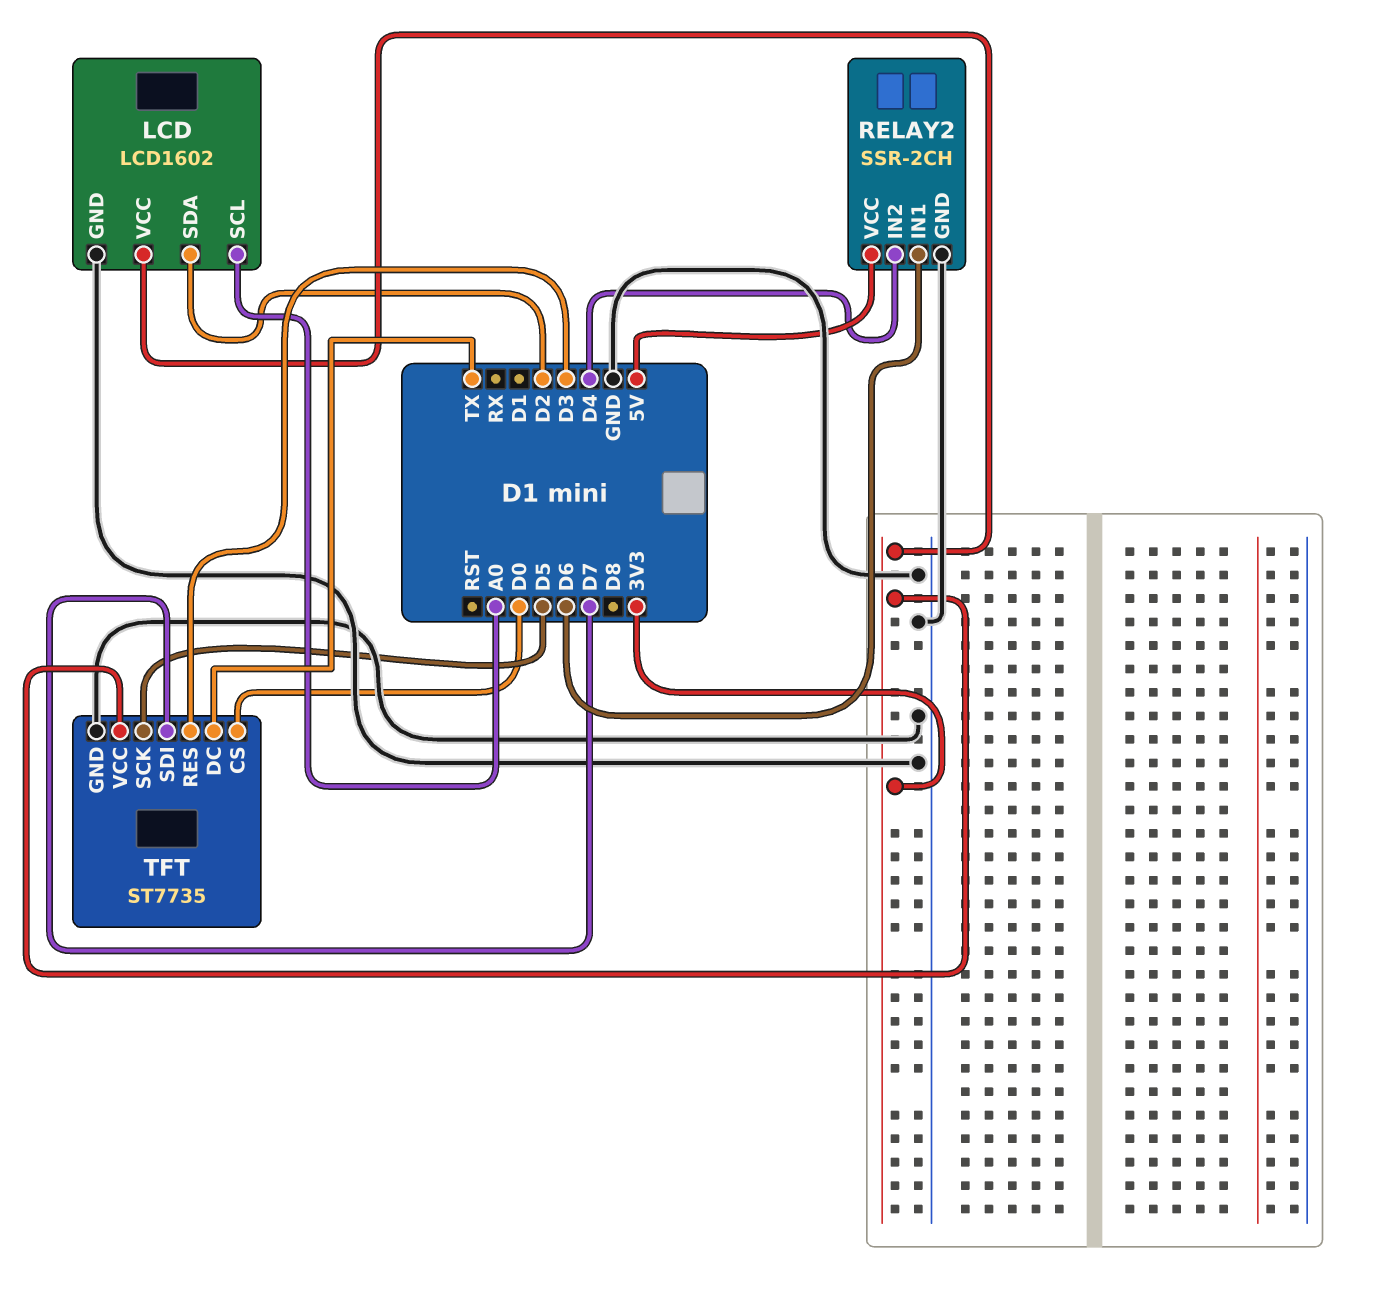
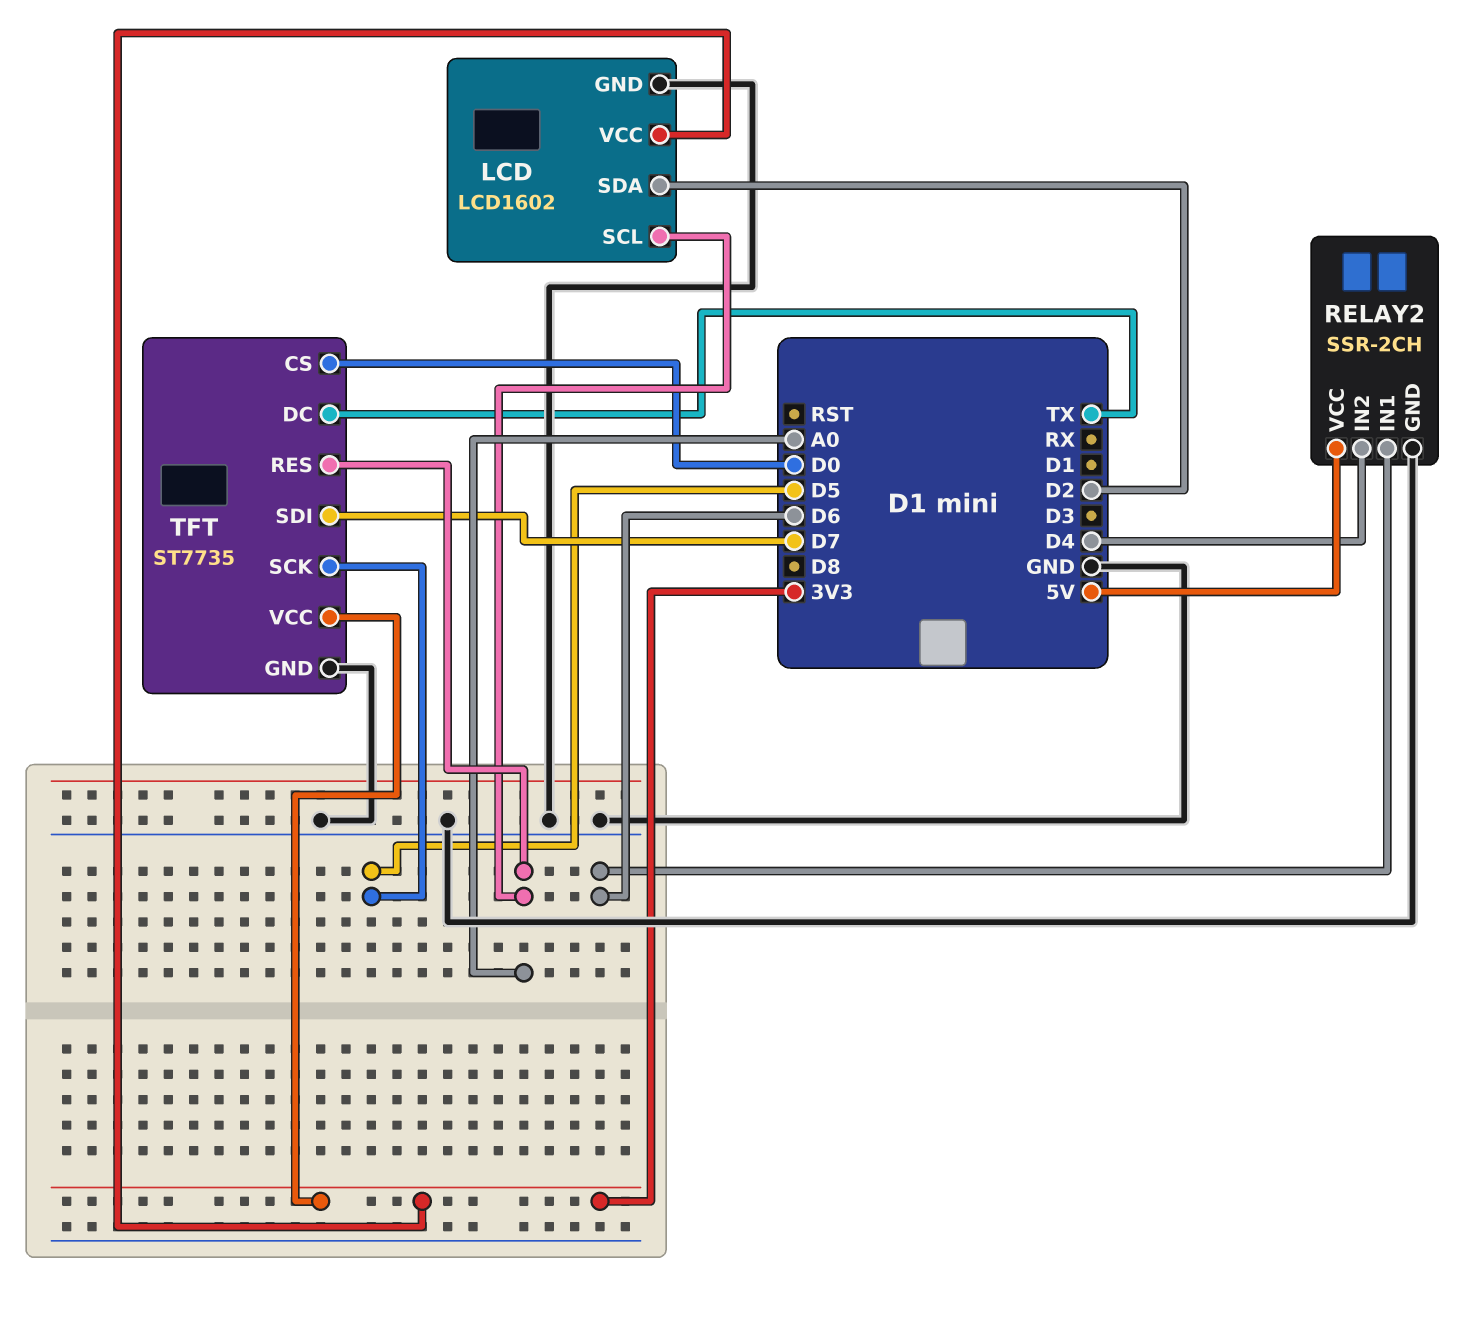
TFT pin RES: D3 -> A0

